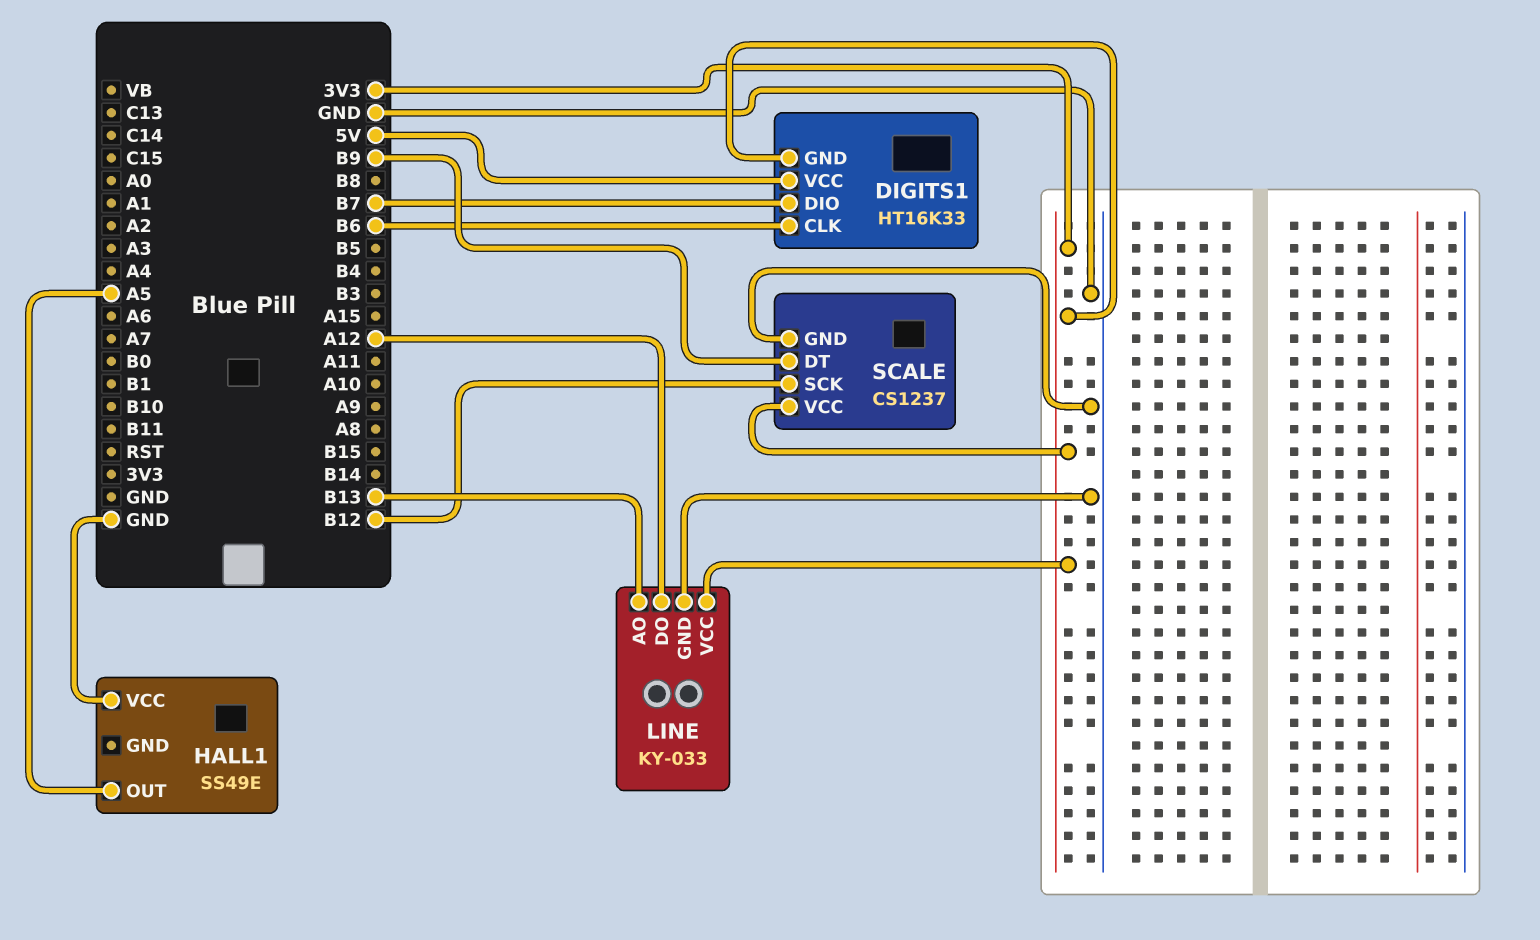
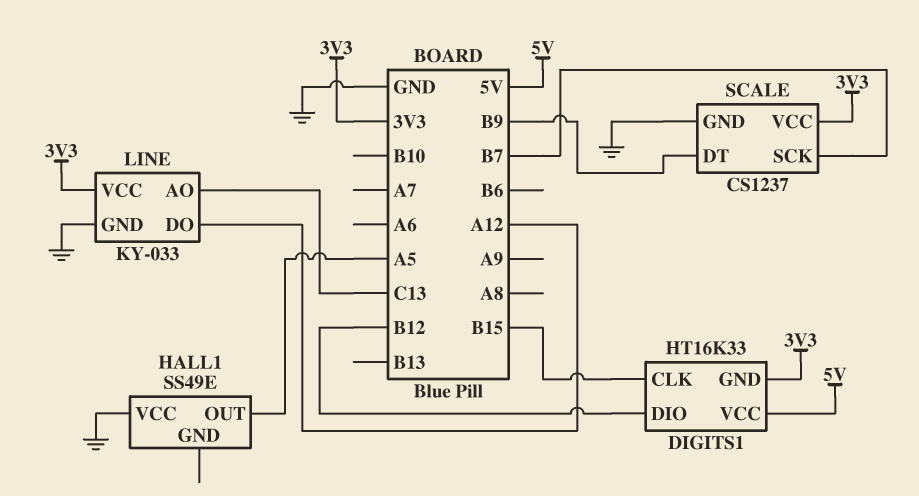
DIGITS1 pin CLK: B6 -> B15
DIGITS1 pin DIO: B7 -> B12
LINE pin AO: B13 -> C13
SCALE pin SCK: B12 -> B7

